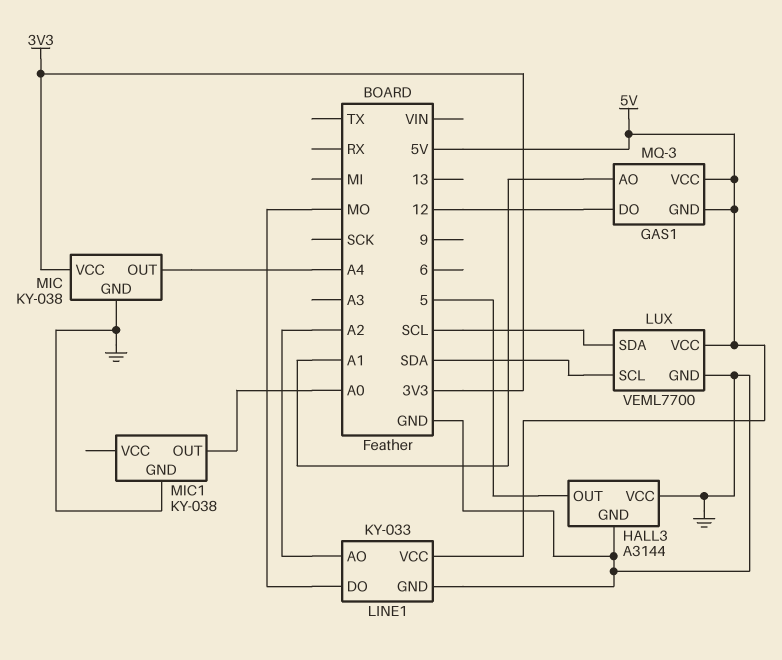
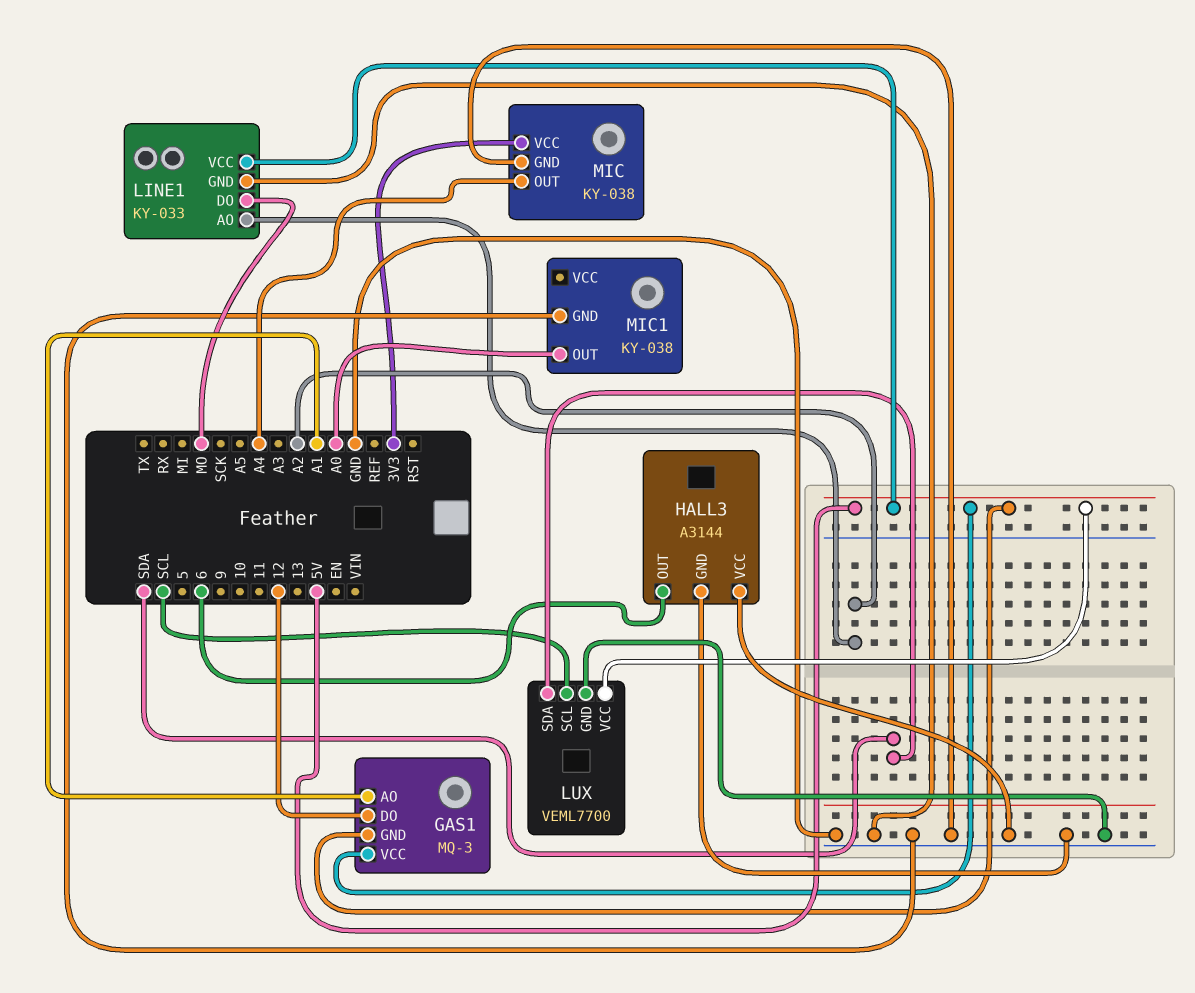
HALL3 pin OUT: 5 -> 6
LUX pin SCL: SDA -> SCL
LUX pin SDA: SCL -> SDA

